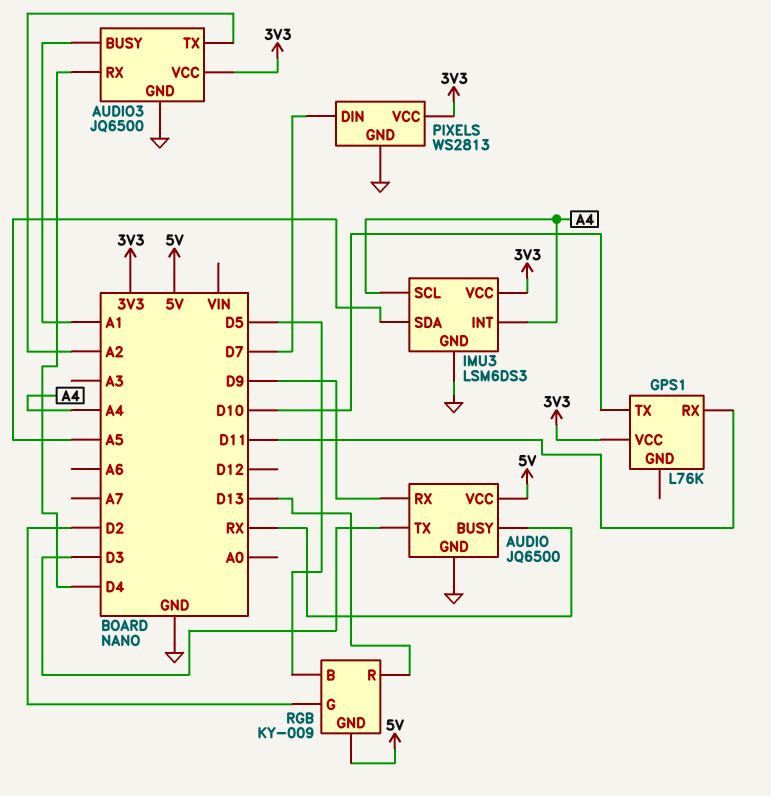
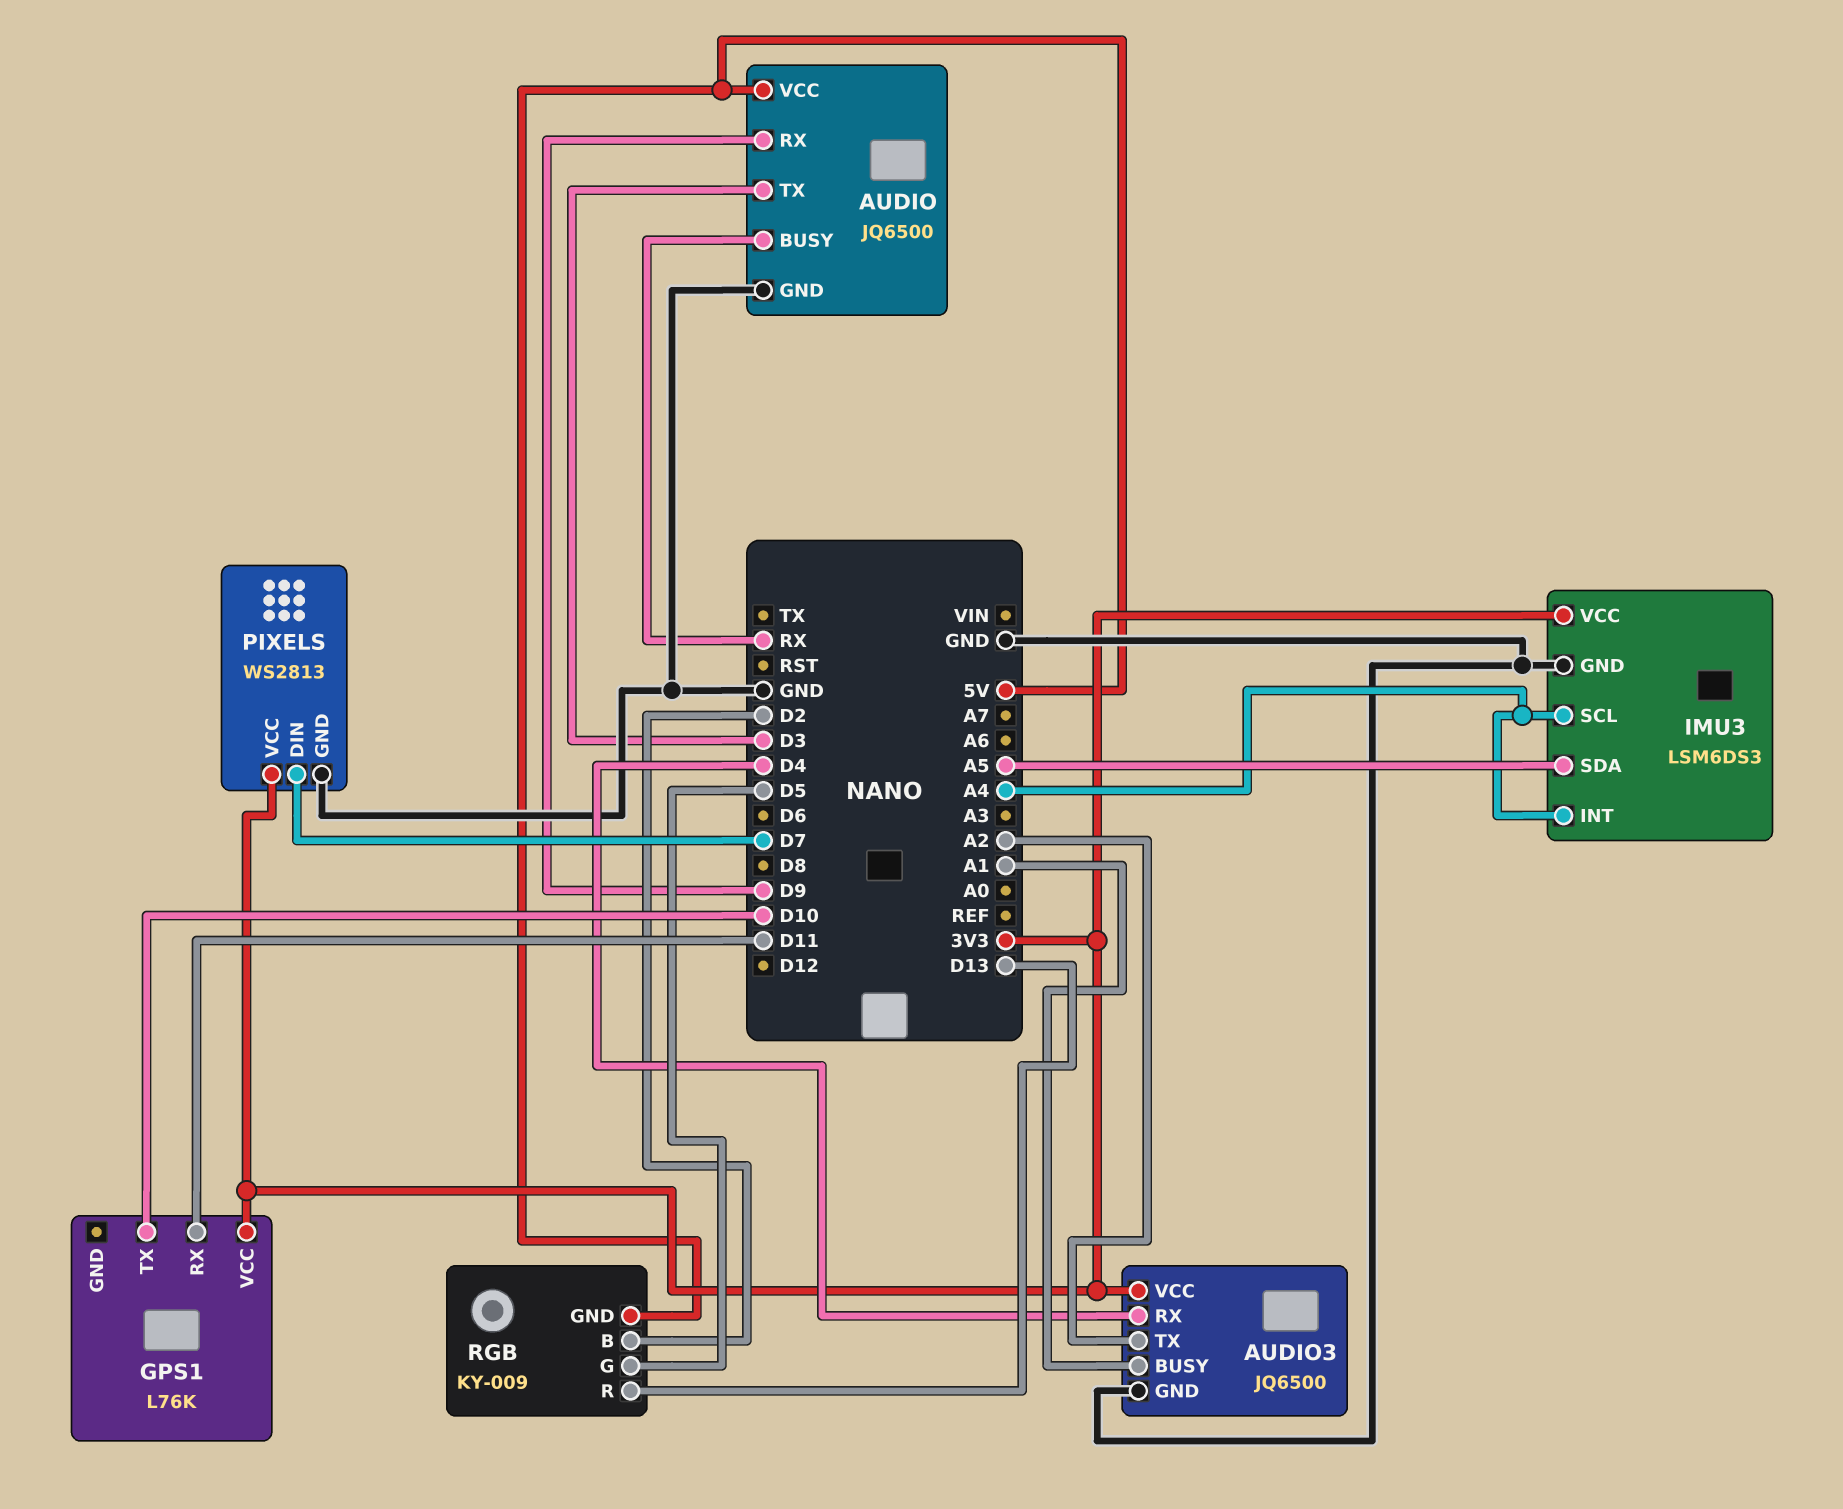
RGB pin B: D5 -> D2
RGB pin G: D2 -> D5

